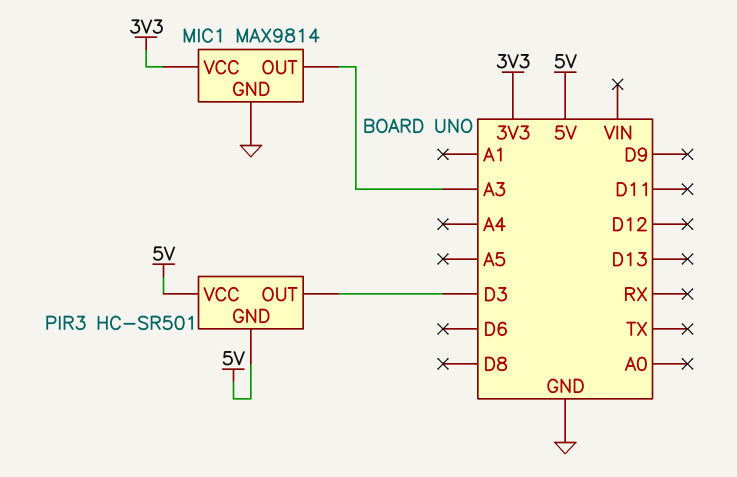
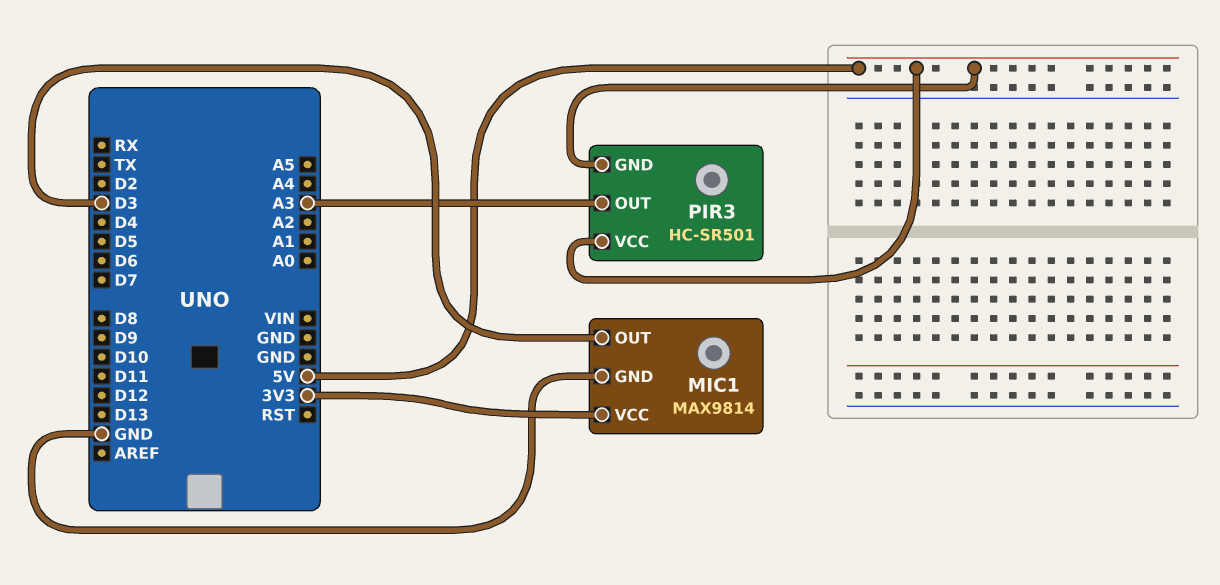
MIC1 pin OUT: A3 -> D3
PIR3 pin OUT: D3 -> A3

